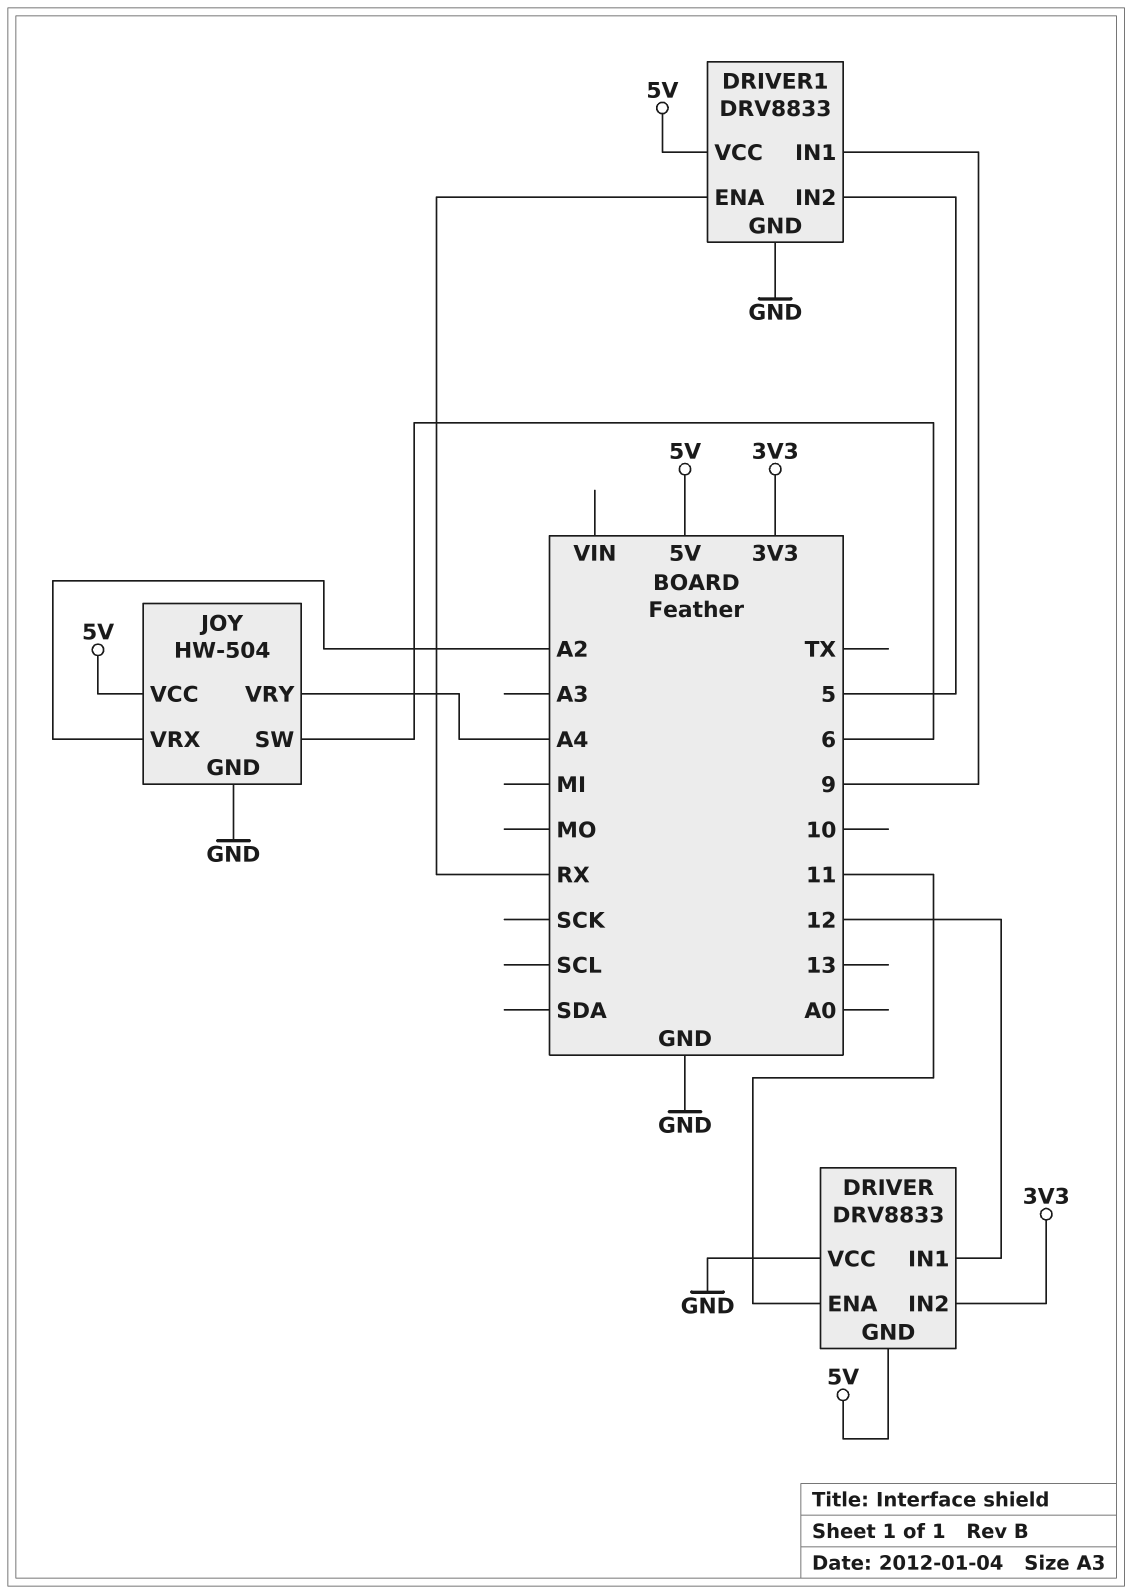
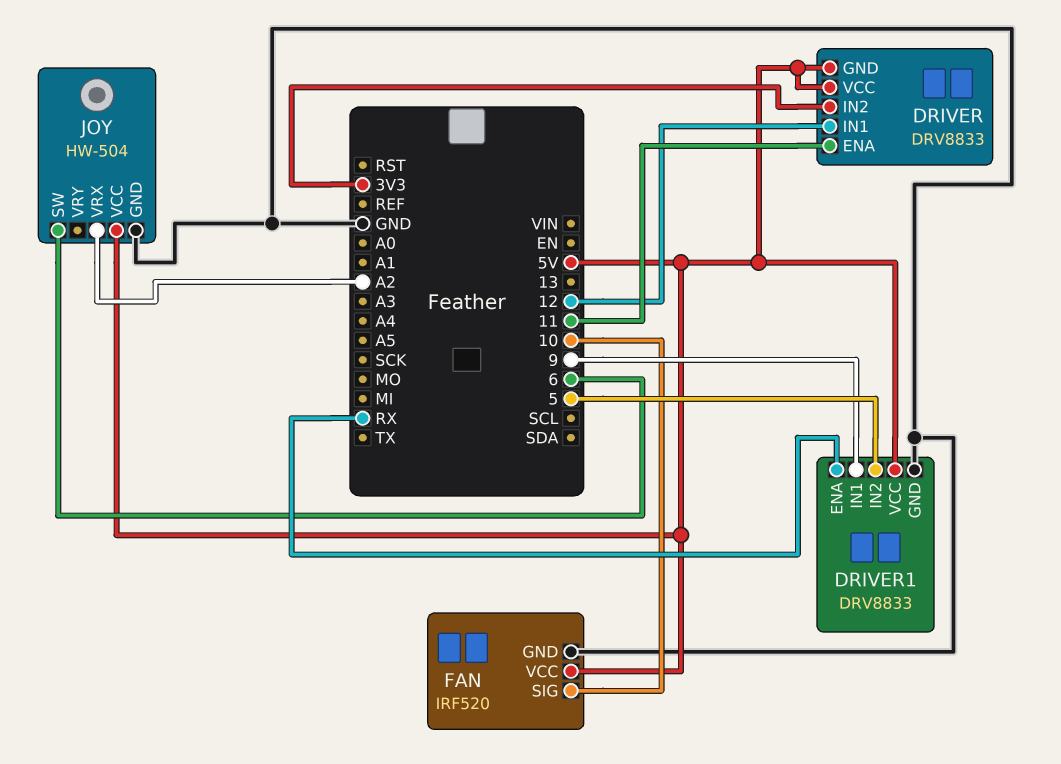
DRIVER pin VCC: GND -> 5V
FAN: none -> IRF520
FAN pin GND: none -> GND
FAN pin SIG: none -> 10
FAN pin VCC: none -> 5V
JOY pin VRY: A4 -> none

